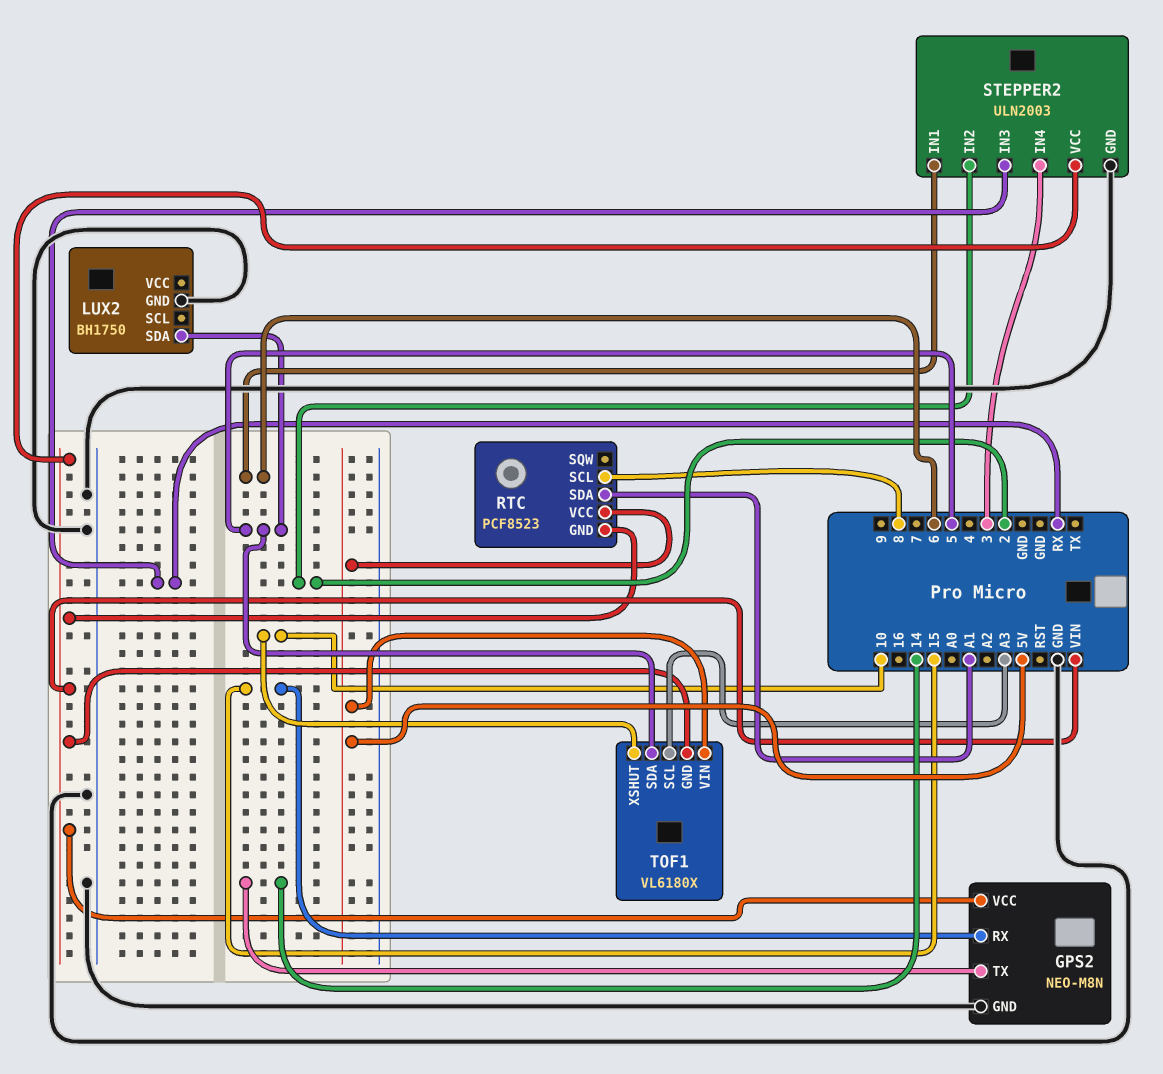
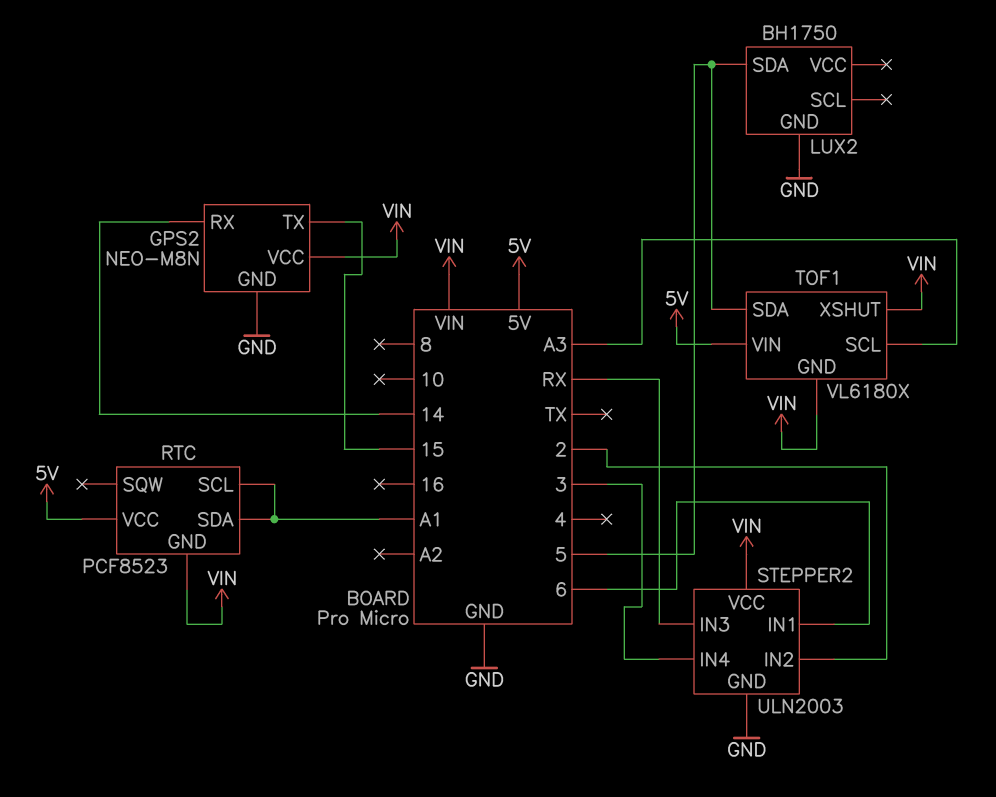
GPS2 pin RX: 15 -> 14
GPS2 pin TX: 14 -> 15
RTC pin SCL: 8 -> A1
TOF1 pin XSHUT: 10 -> VIN

